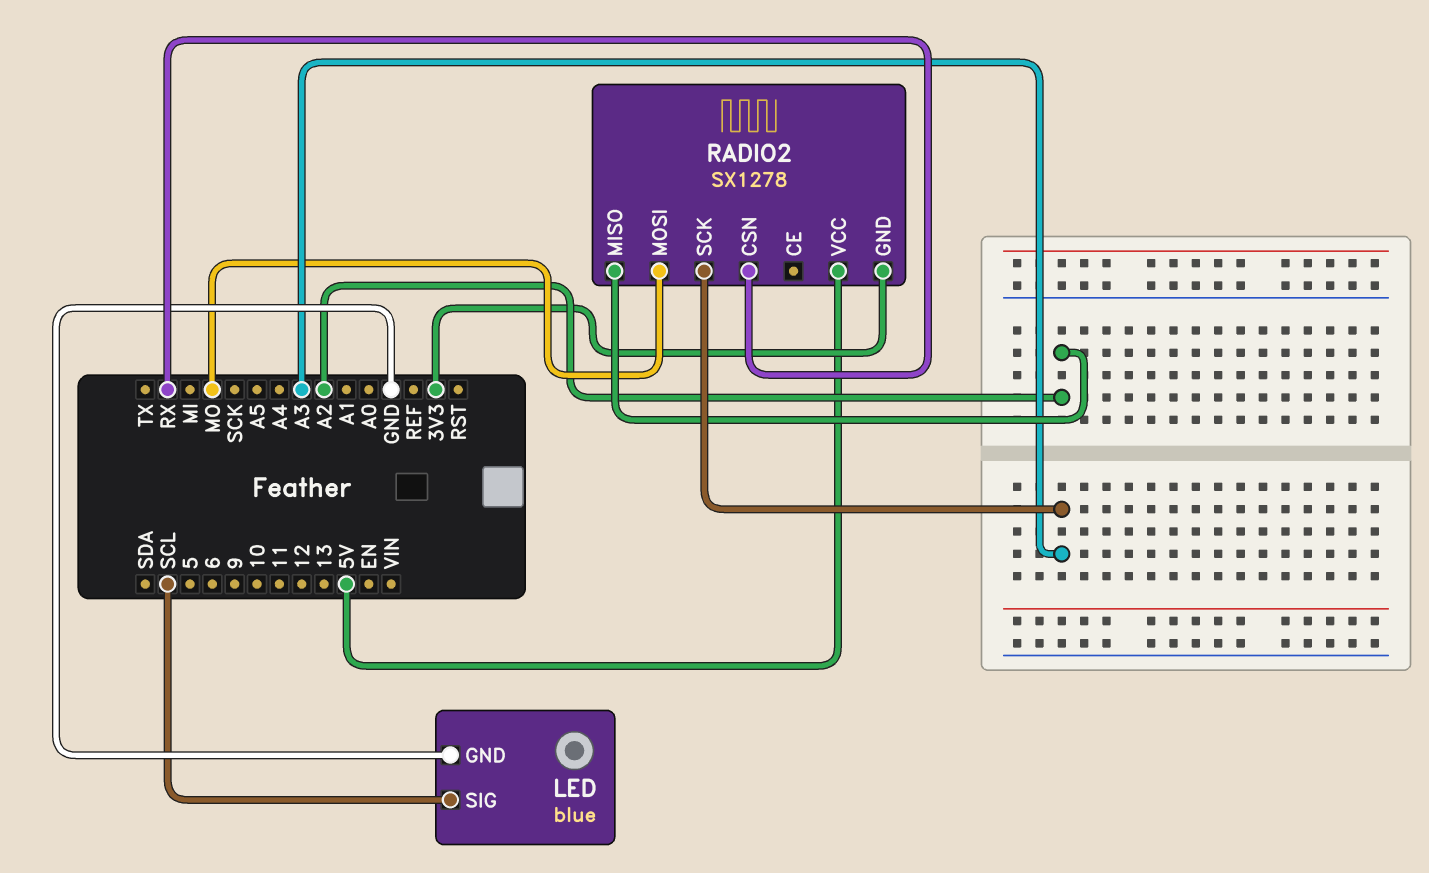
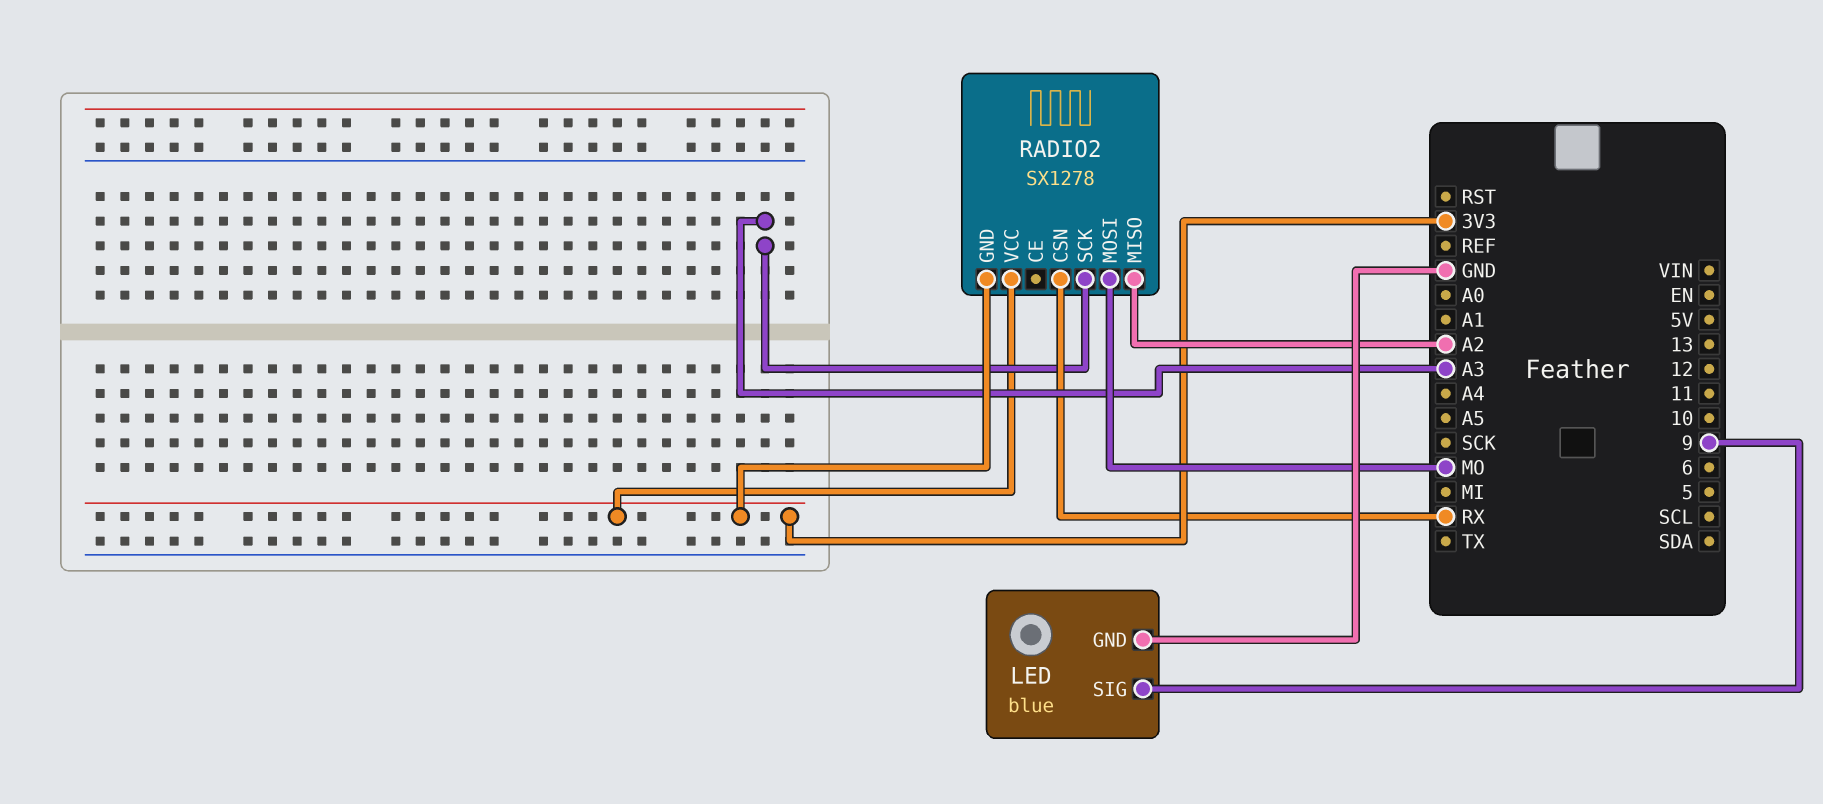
LED pin SIG: SCL -> 9
RADIO2 pin VCC: 5V -> 3V3

